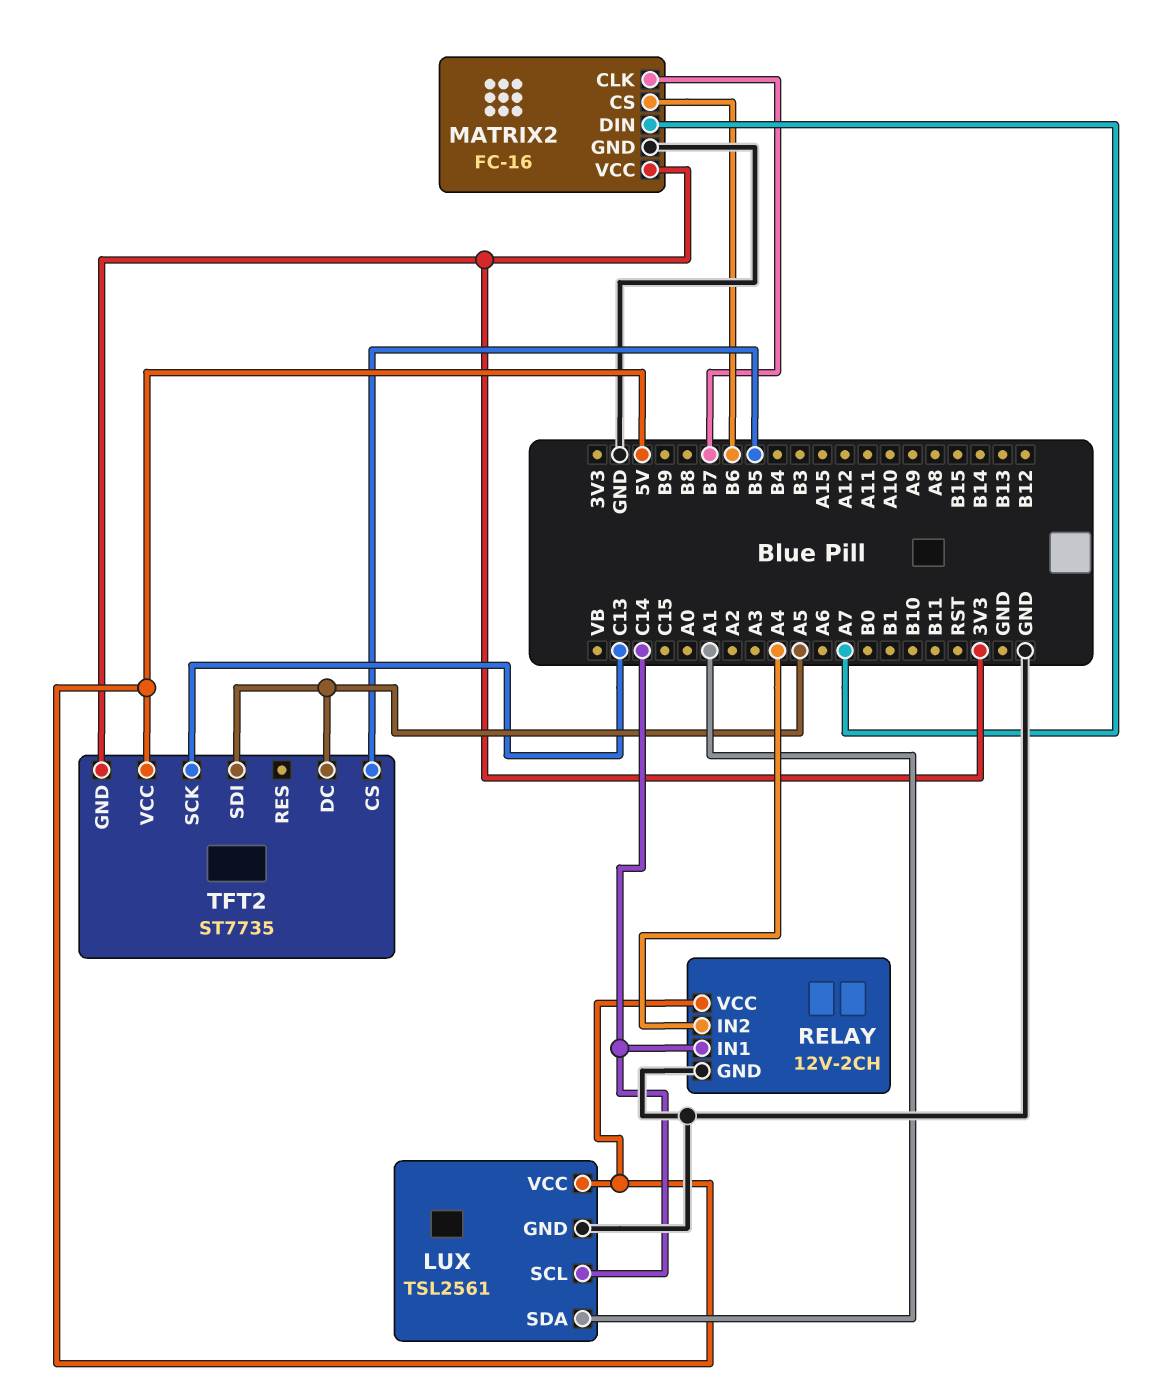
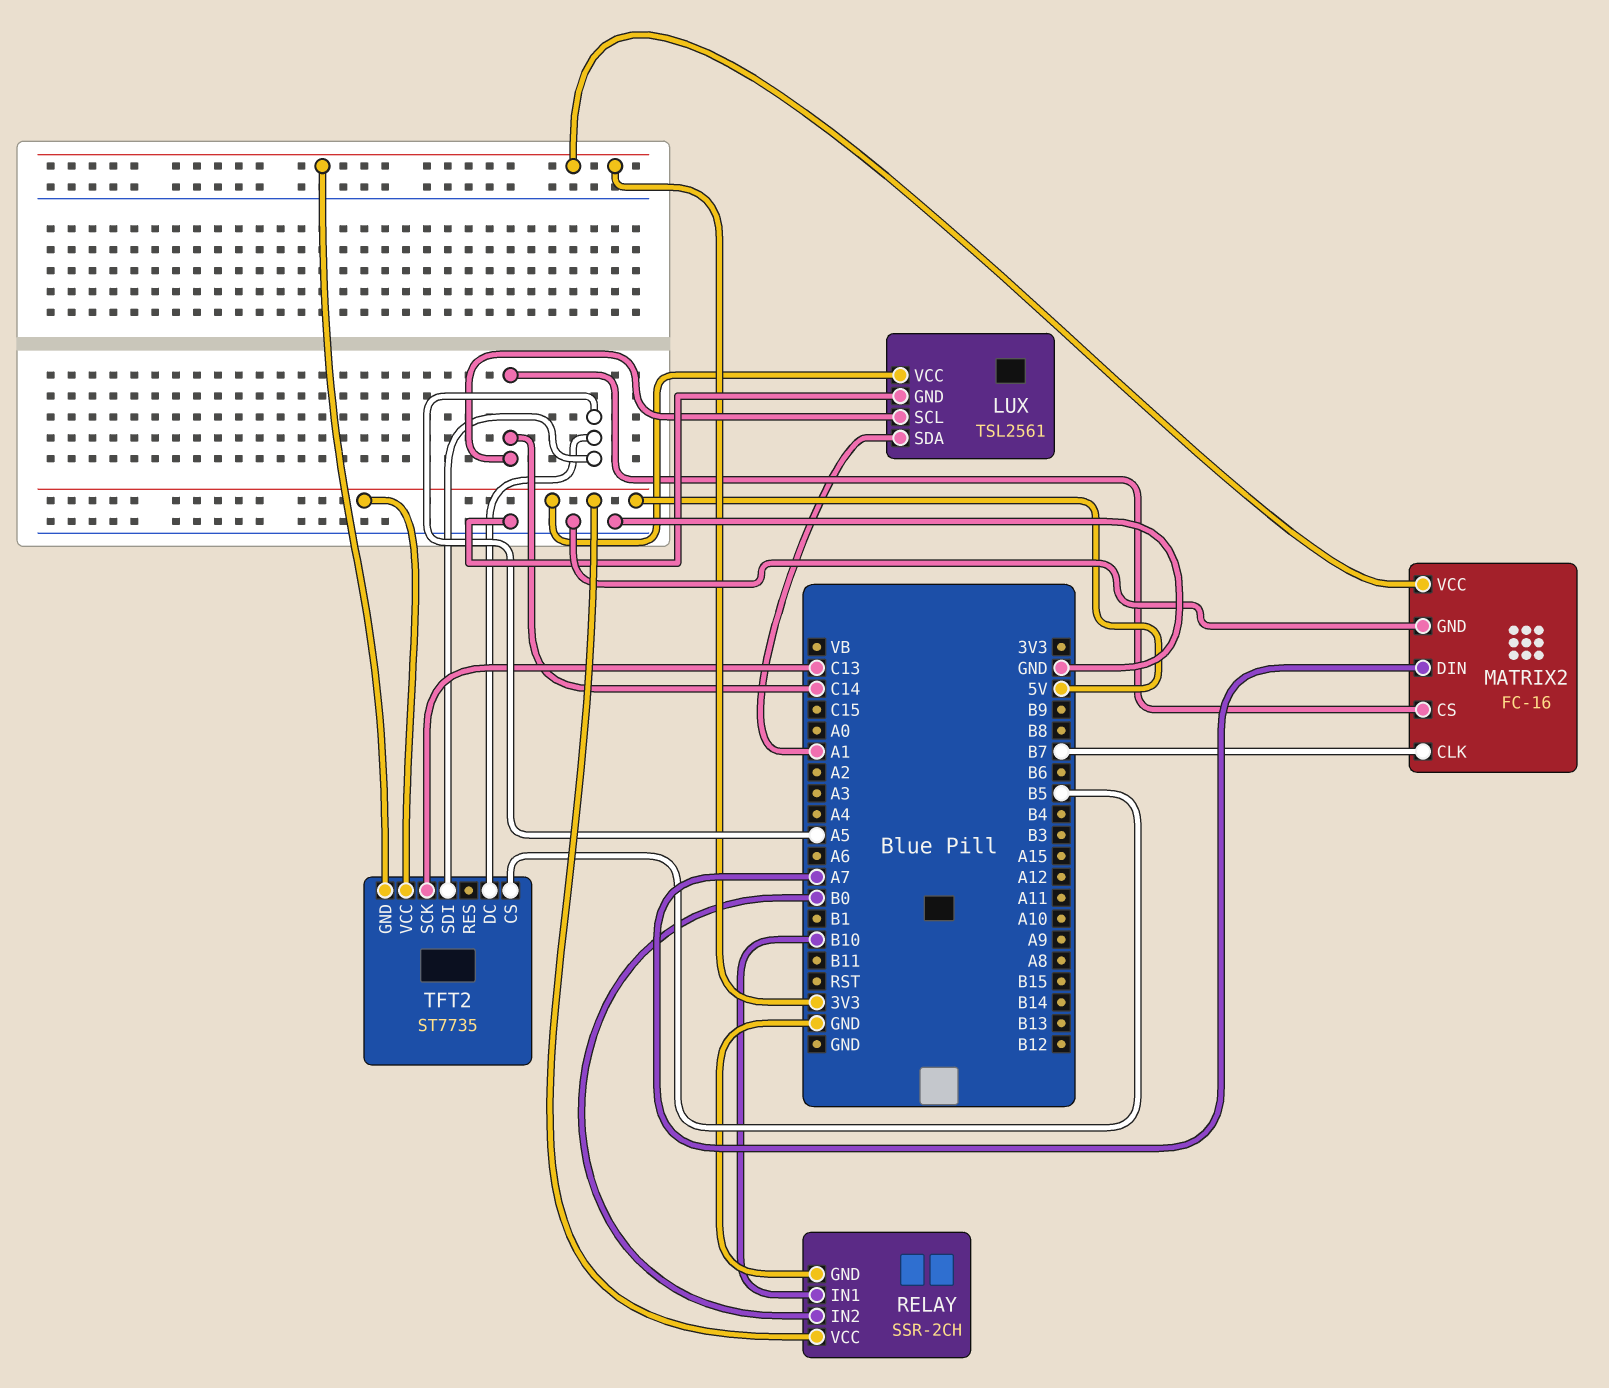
MATRIX2 pin CS: B6 -> C14
RELAY: 12V-2CH -> SSR-2CH
RELAY pin IN1: C14 -> B10
RELAY pin IN2: A4 -> B0

